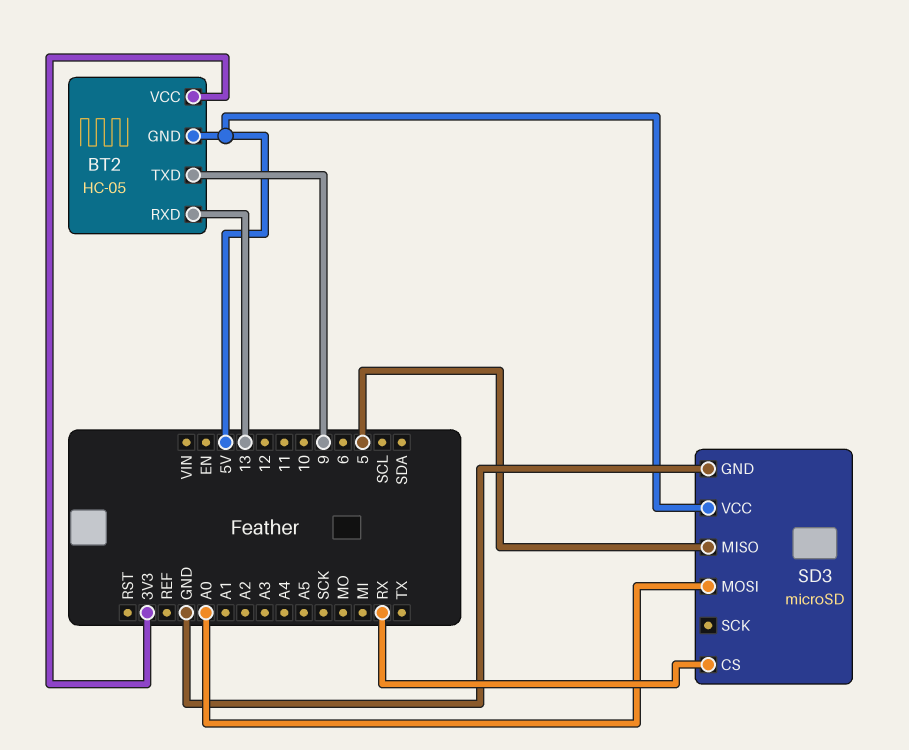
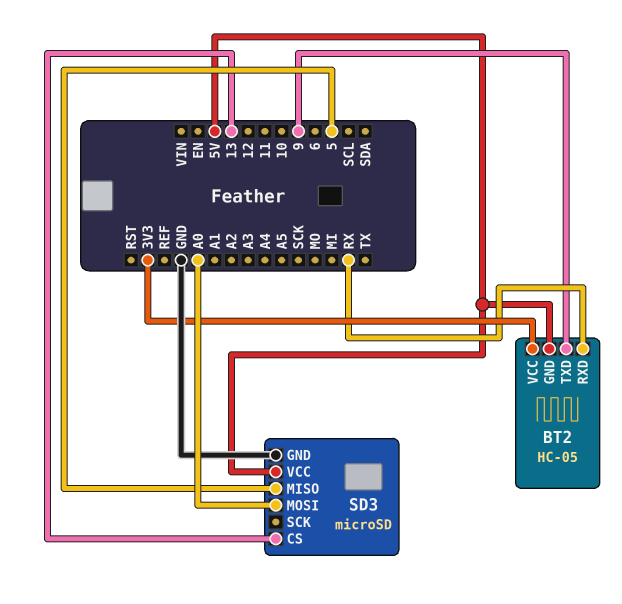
BT2 pin RXD: 13 -> RX
SD3 pin CS: RX -> 13

